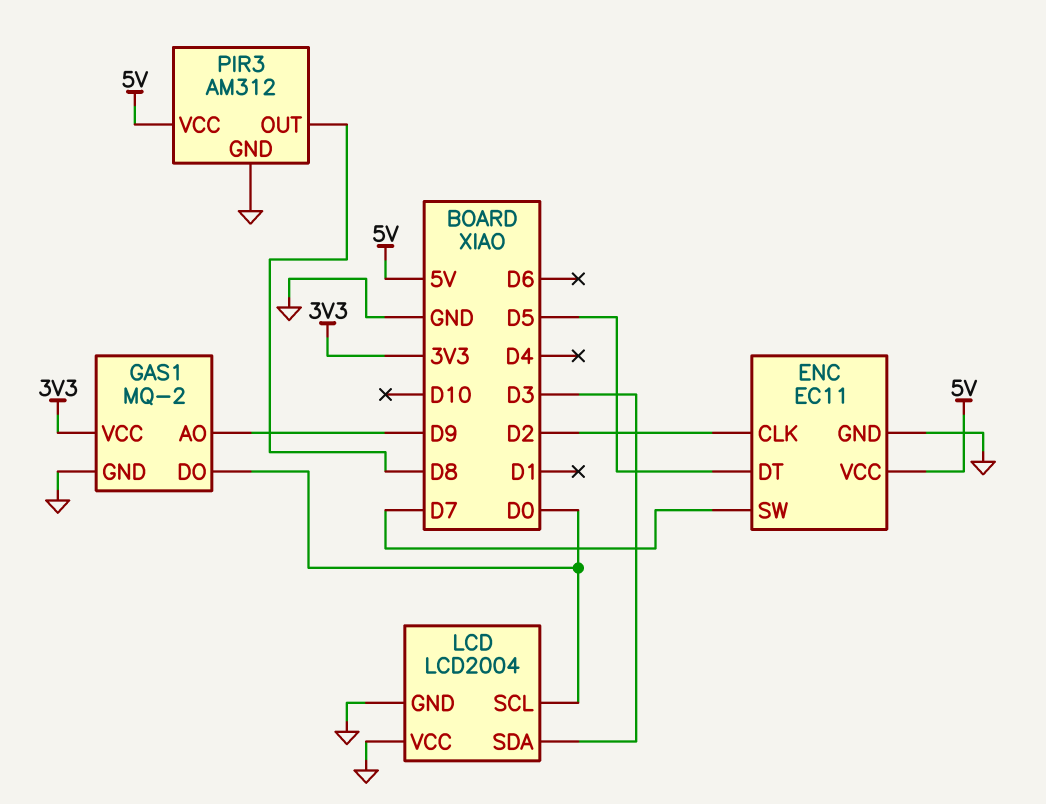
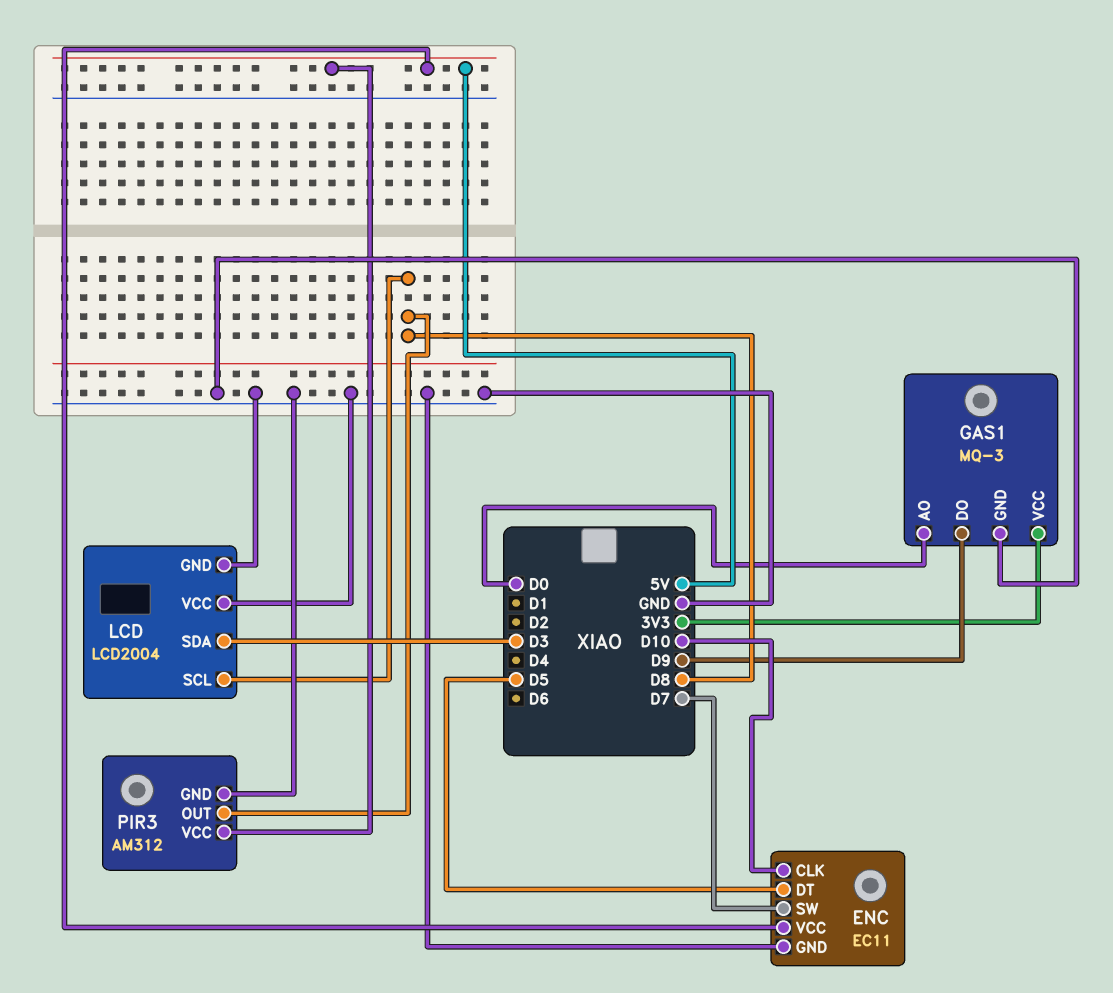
ENC pin CLK: D2 -> D10
GAS1: MQ-2 -> MQ-3
GAS1 pin AO: D9 -> D0
GAS1 pin DO: D0 -> D9
LCD pin SCL: D0 -> D8

